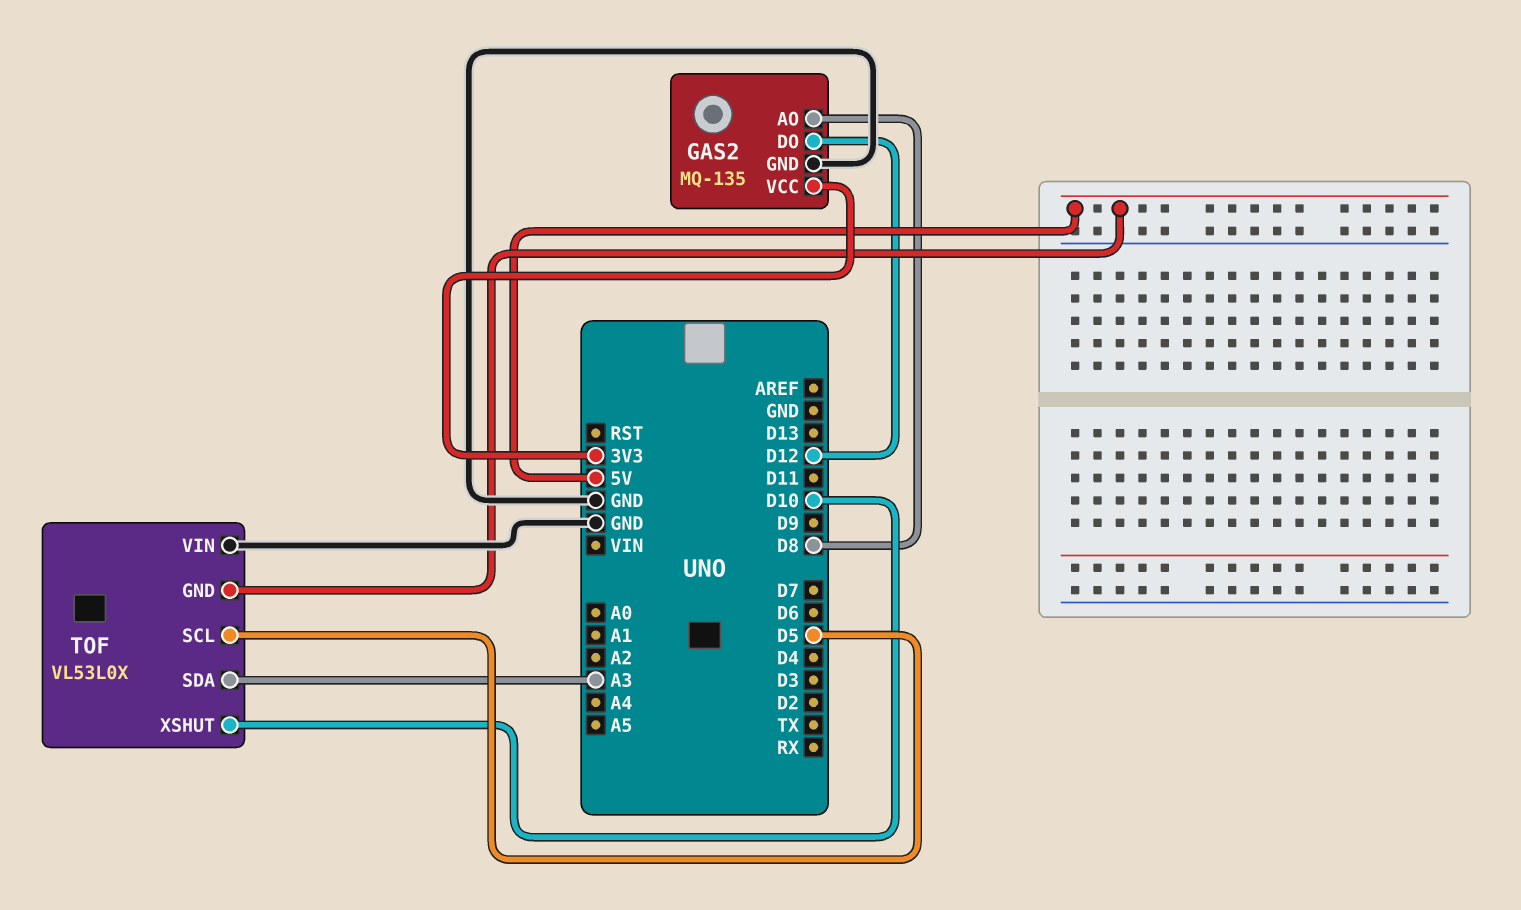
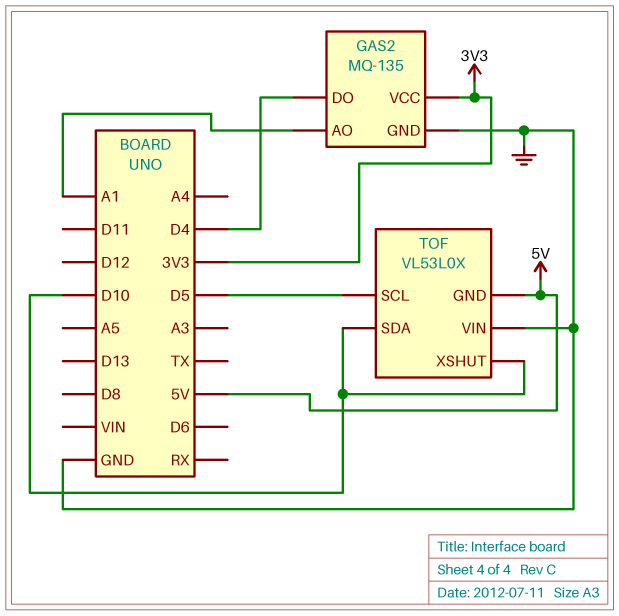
GAS2 pin AO: D8 -> A1
GAS2 pin DO: D12 -> D4
TOF pin SDA: A3 -> D10

